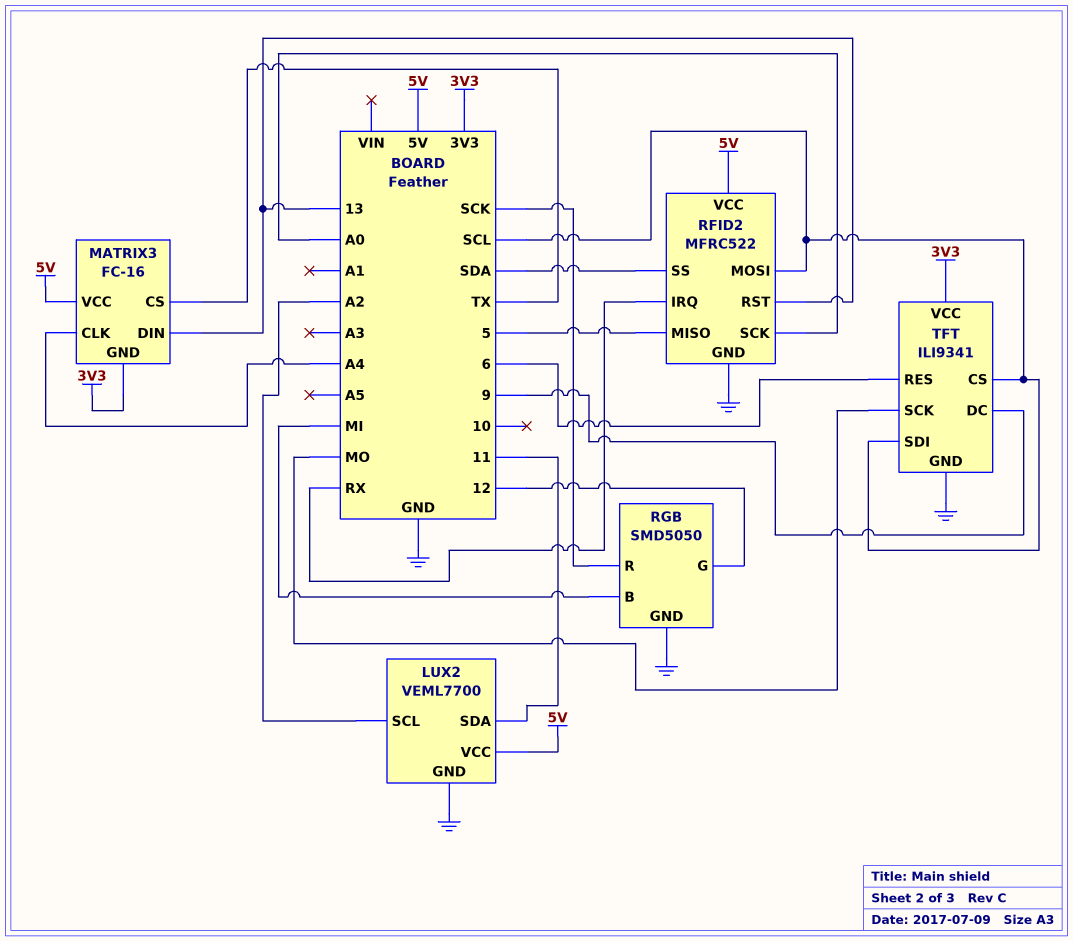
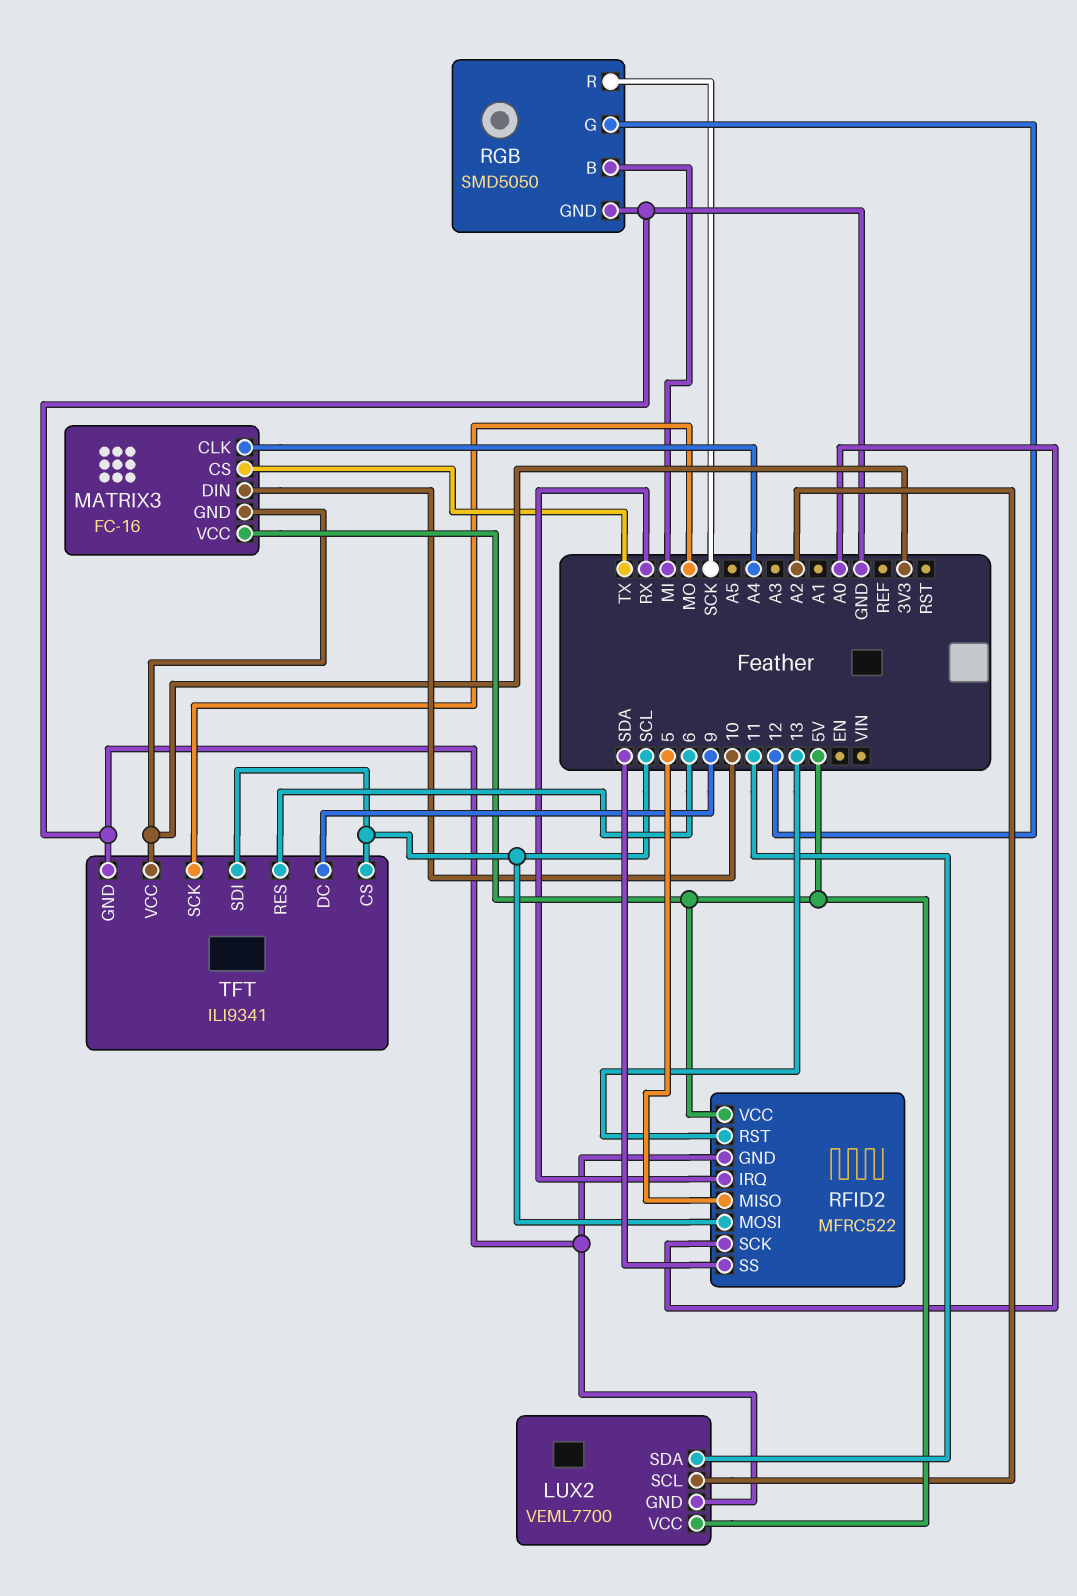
MATRIX3 pin DIN: 13 -> 10

